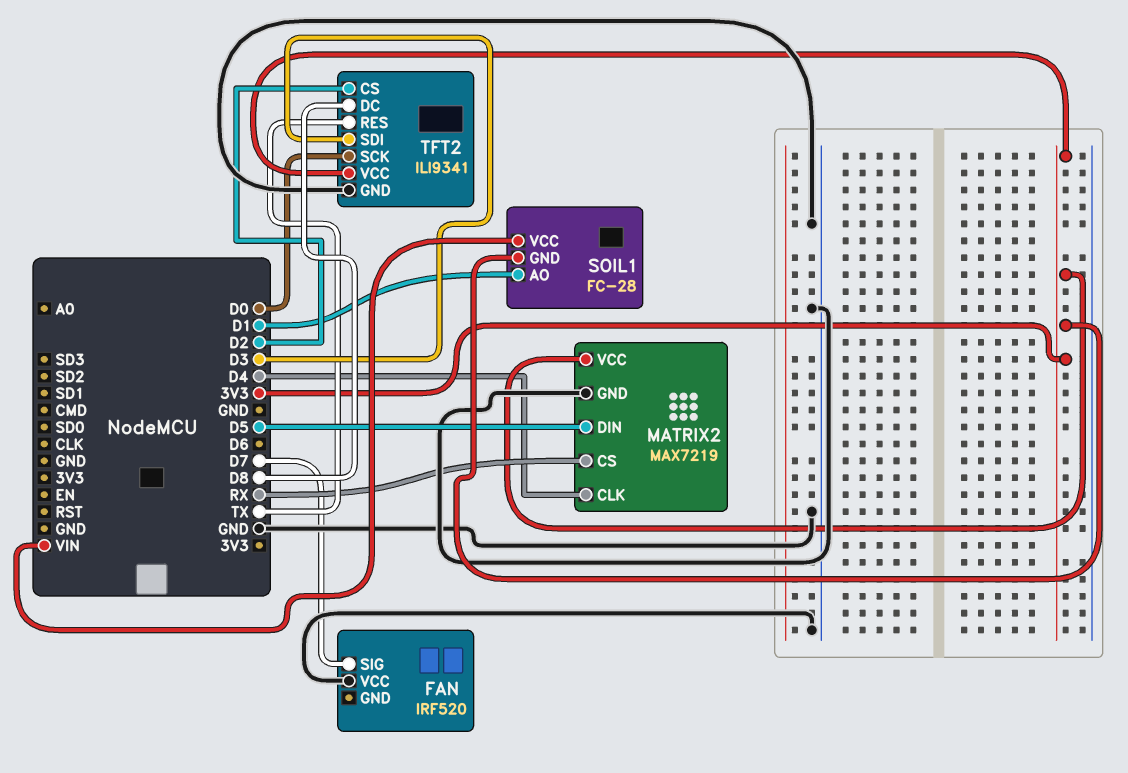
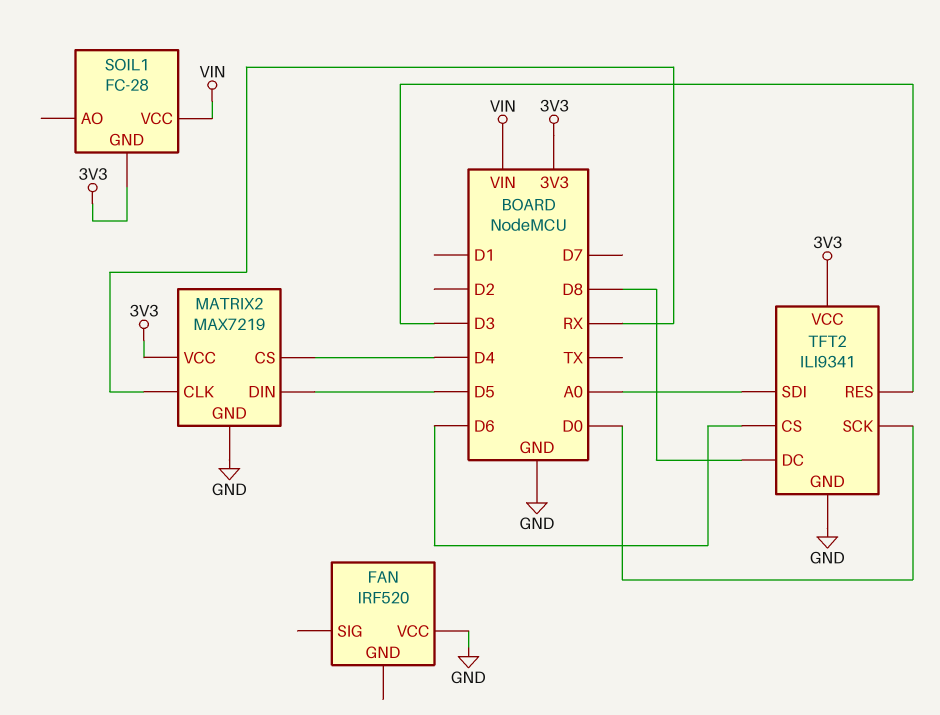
FAN pin SIG: D7 -> none
MATRIX2 pin CLK: D4 -> RX
MATRIX2 pin CS: RX -> D4
SOIL1 pin AO: D1 -> none
TFT2 pin CS: D2 -> D6
TFT2 pin RES: TX -> D3
TFT2 pin SDI: D3 -> A0

